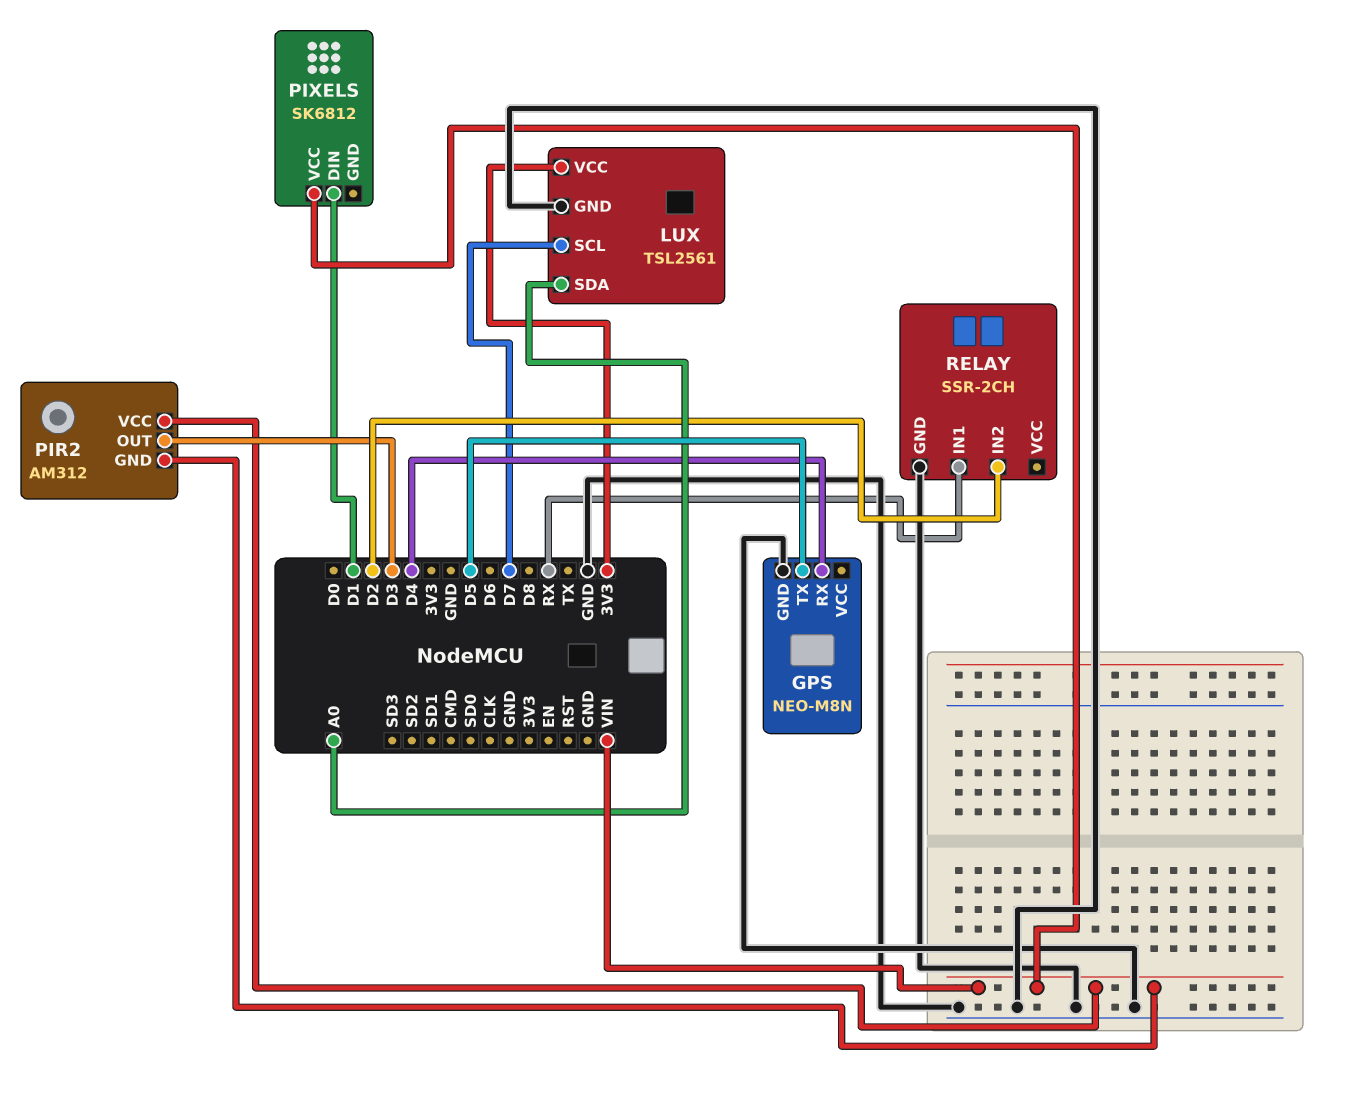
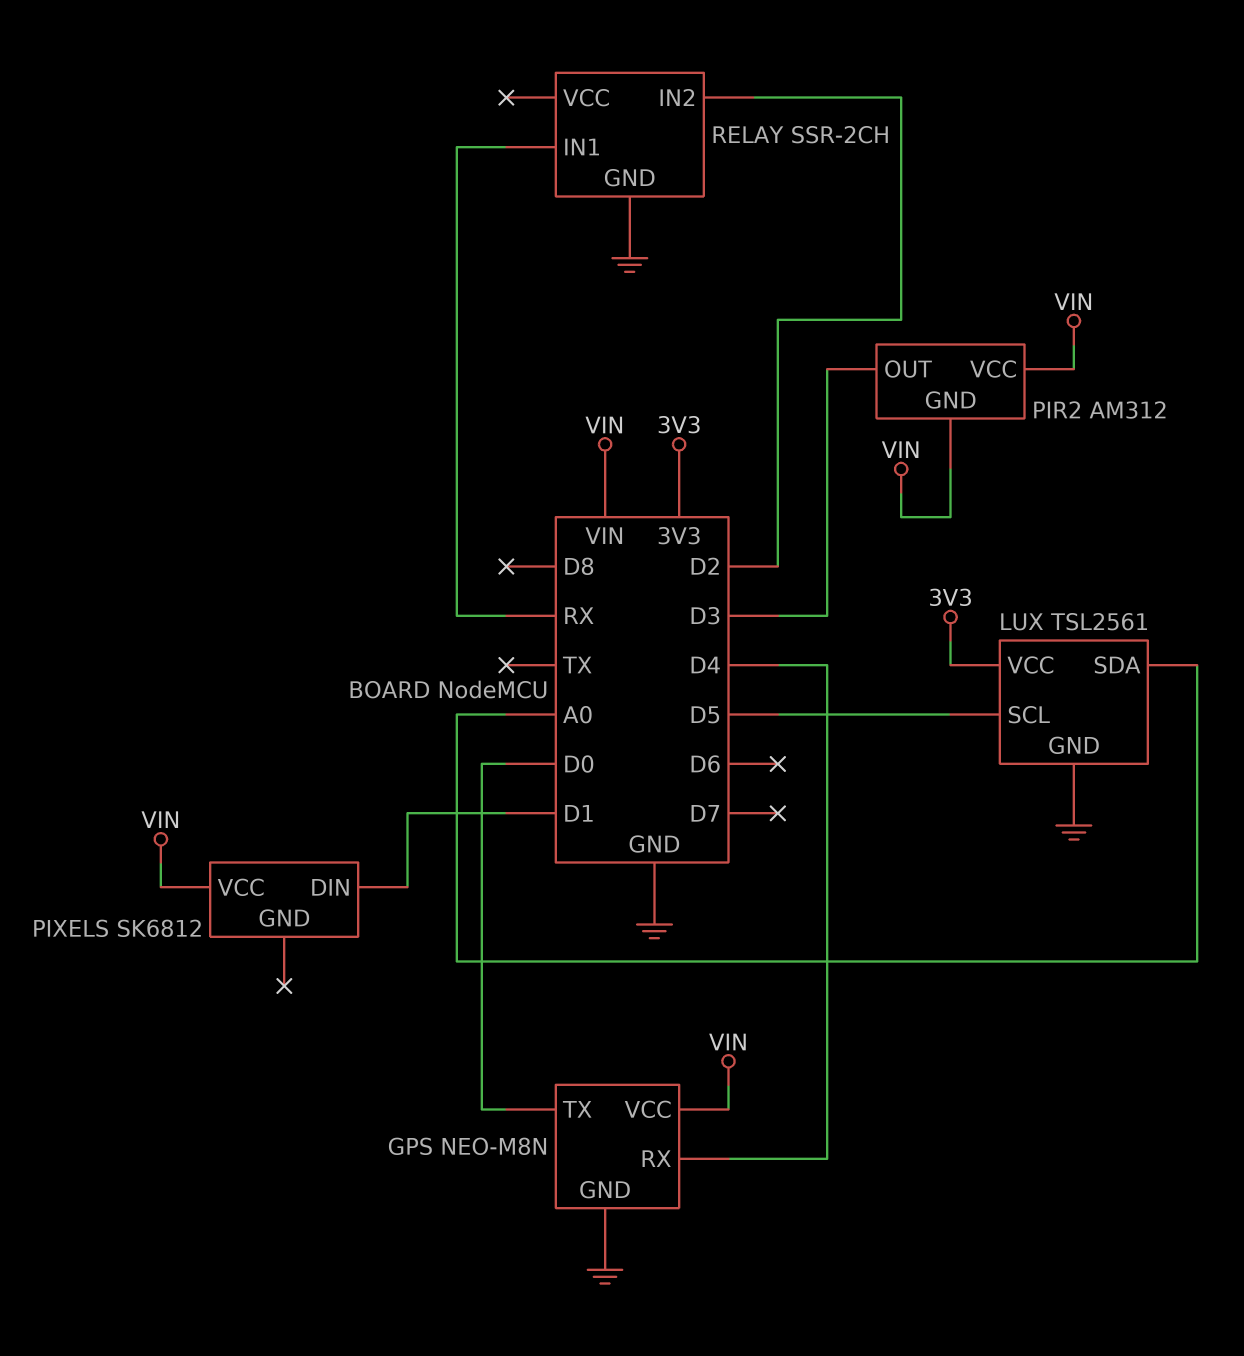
GPS pin TX: D5 -> D0
GPS pin VCC: none -> VIN
LUX pin SCL: D7 -> D5

